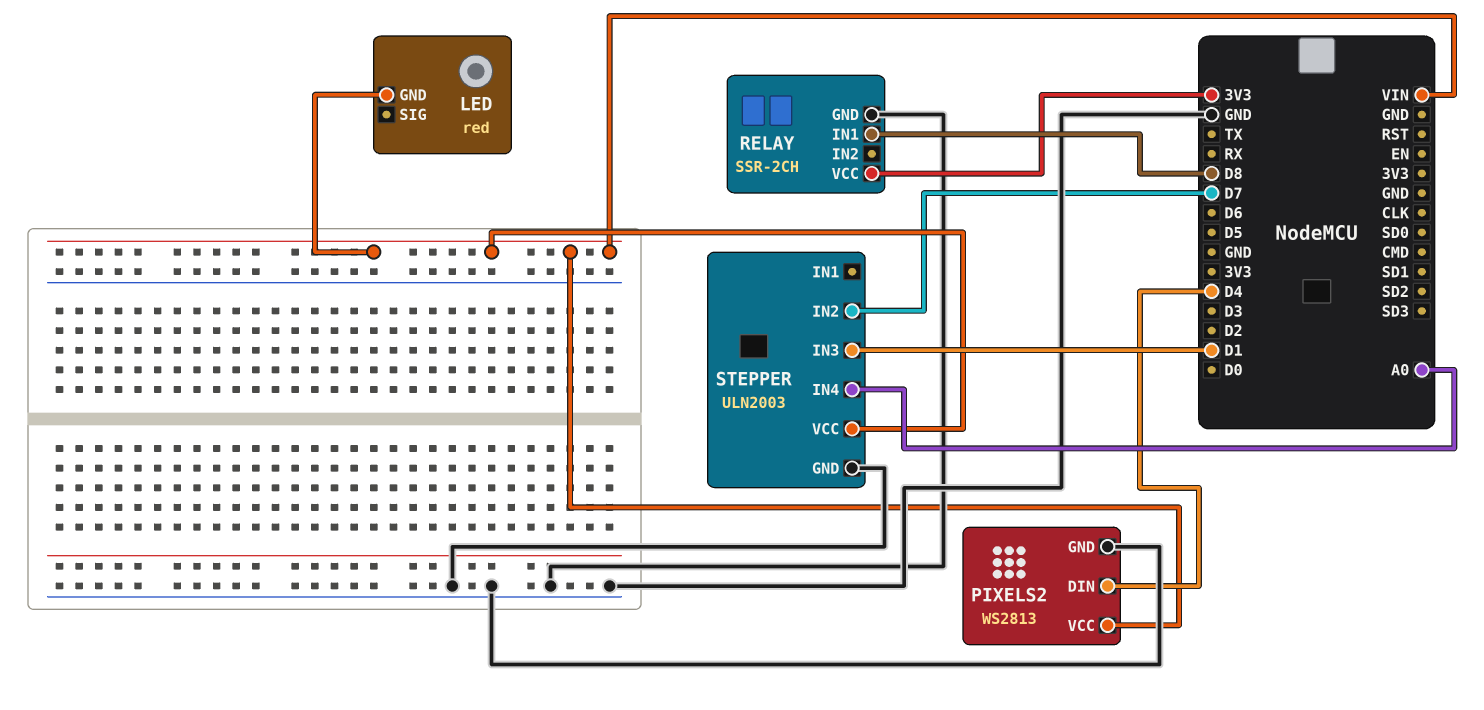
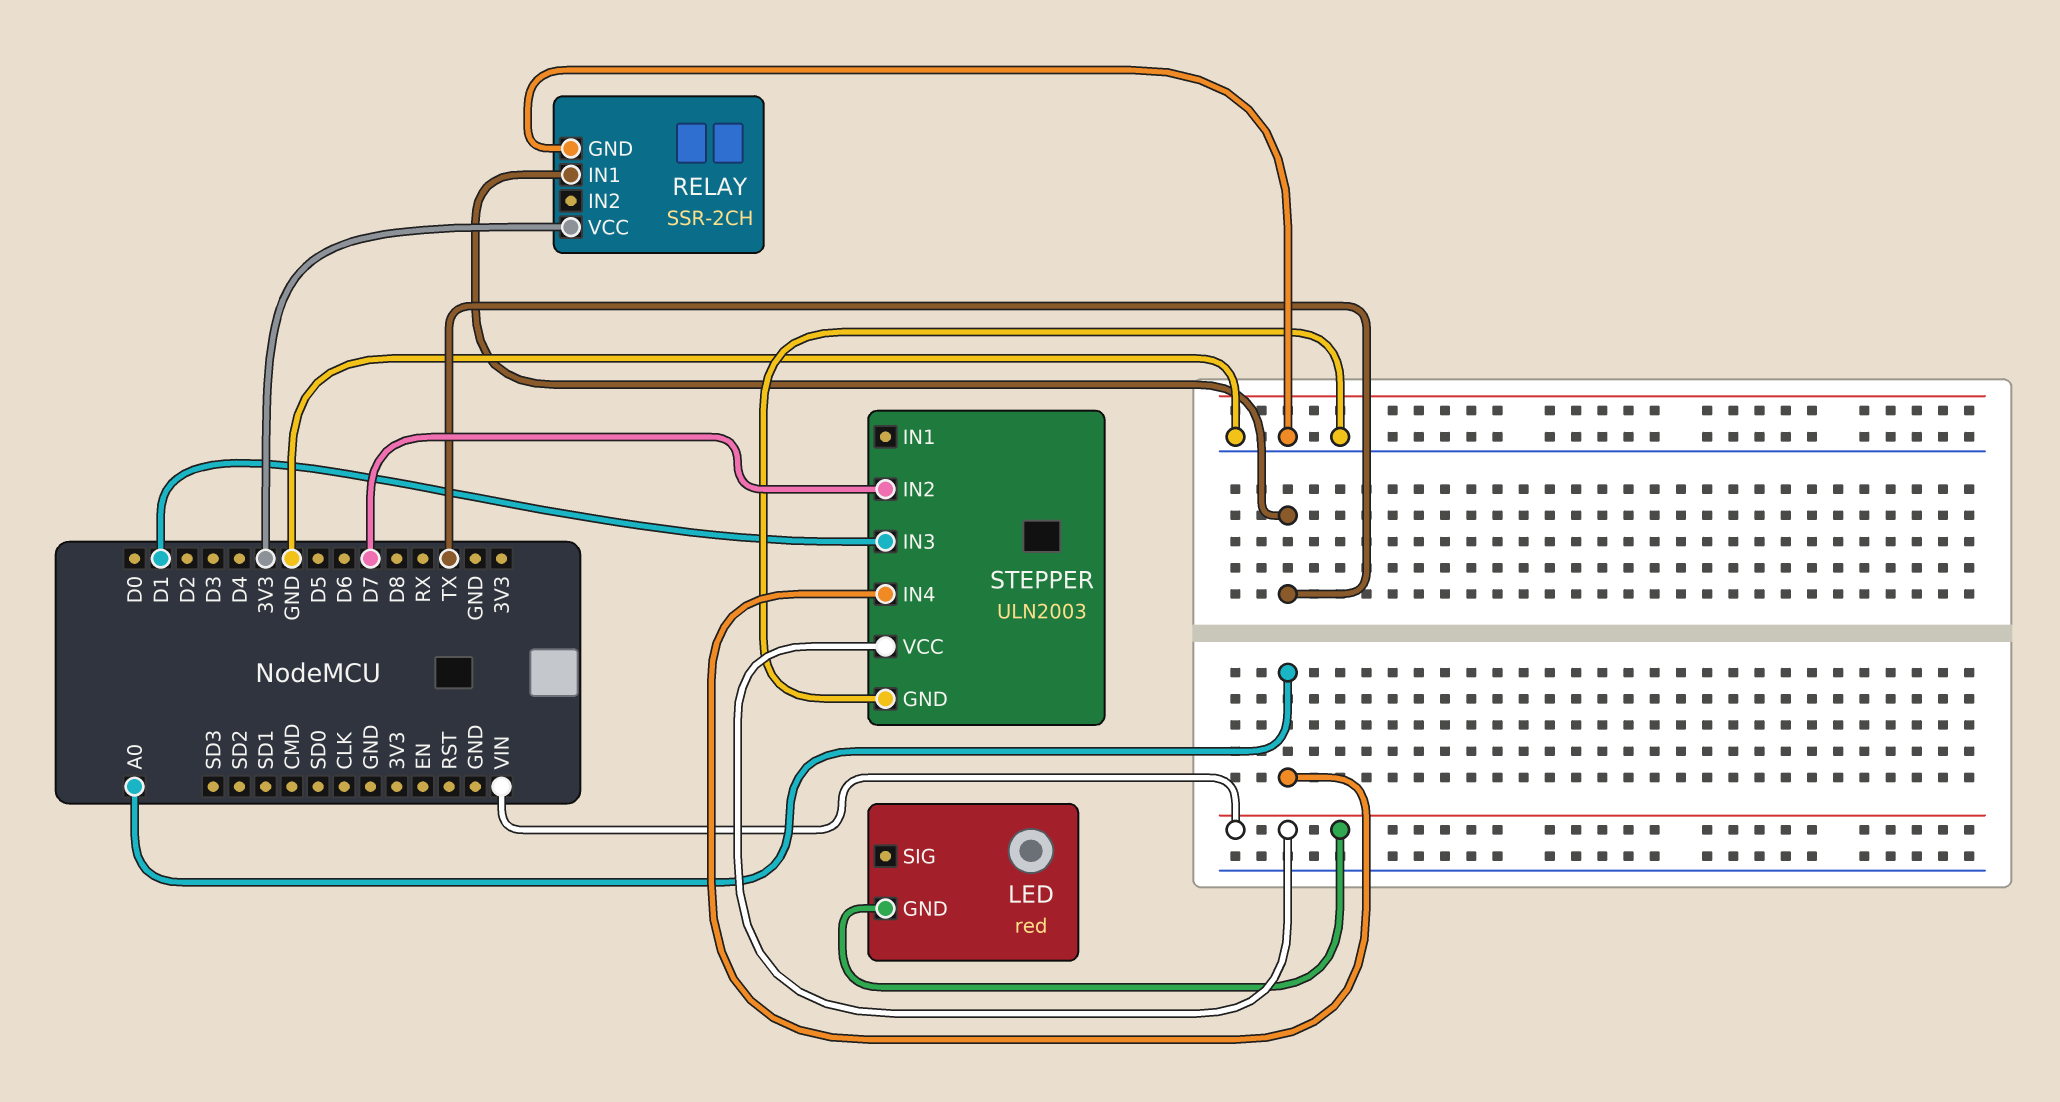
PIXELS2: WS2813 -> none
PIXELS2 pin DIN: D4 -> none
PIXELS2 pin GND: GND -> none
PIXELS2 pin VCC: VIN -> none
RELAY pin IN1: D8 -> TX

